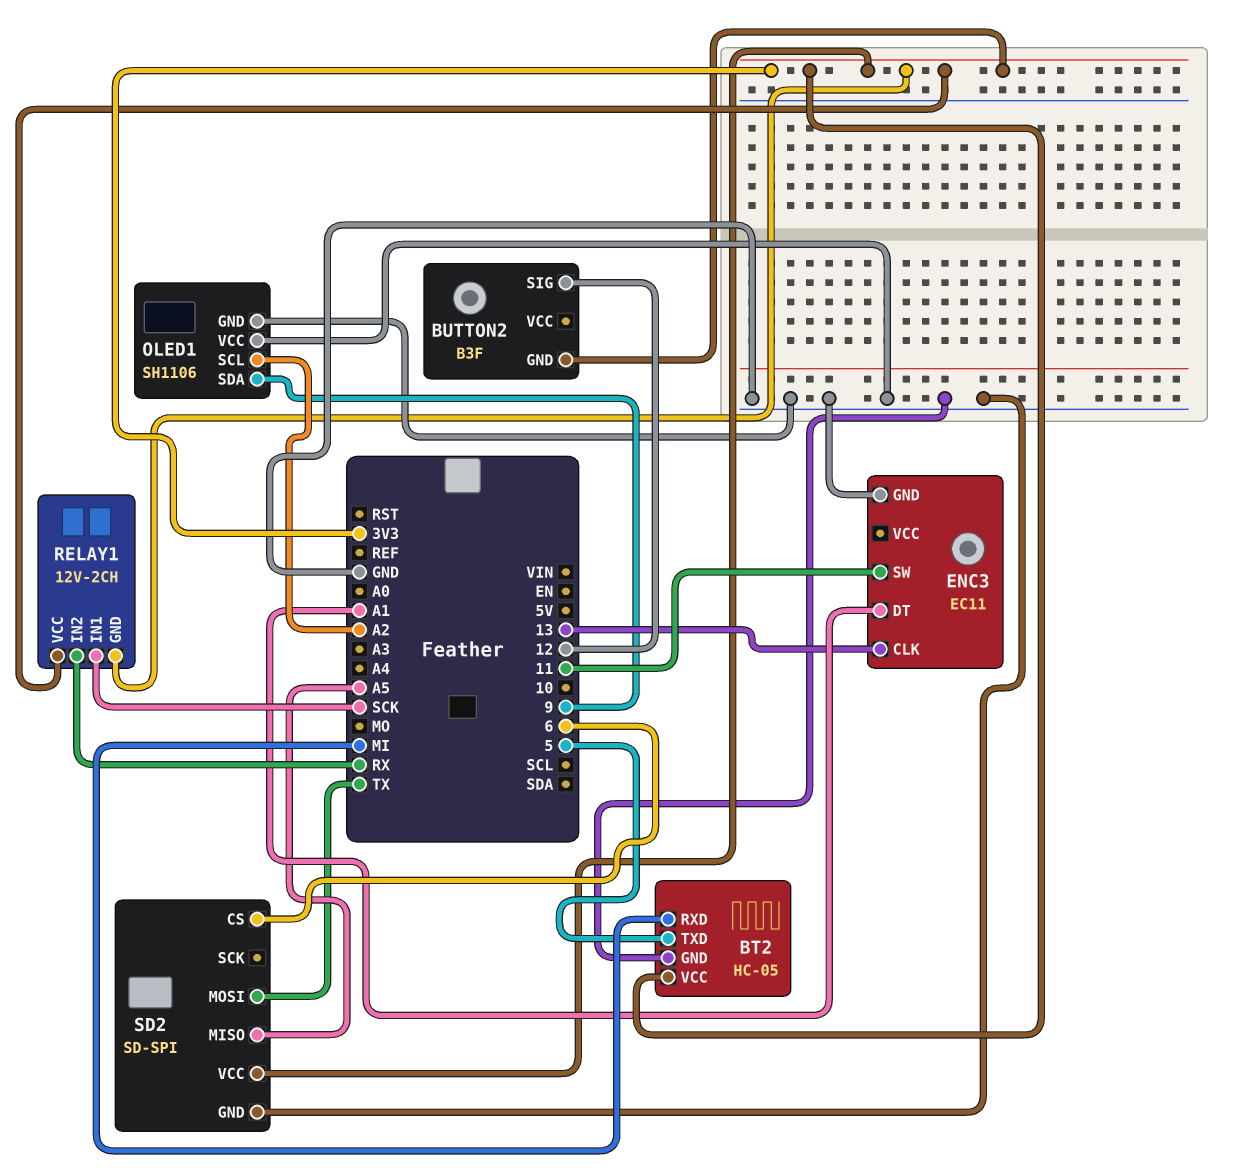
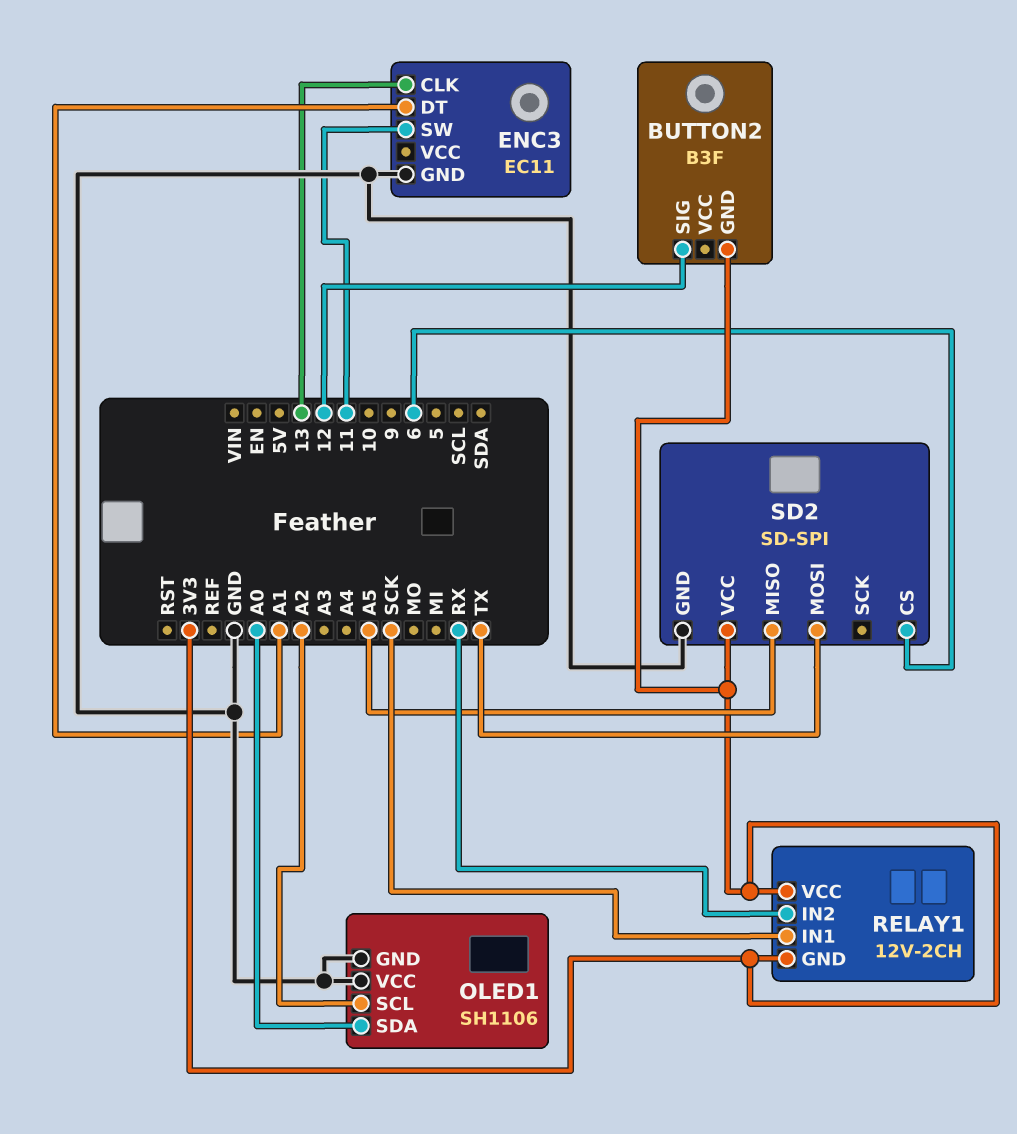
BT2: HC-05 -> none
BT2 pin GND: GND -> none
BT2 pin RXD: MI -> none
BT2 pin TXD: 5 -> none
BT2 pin VCC: 3V3 -> none
OLED1 pin SDA: 9 -> A0

